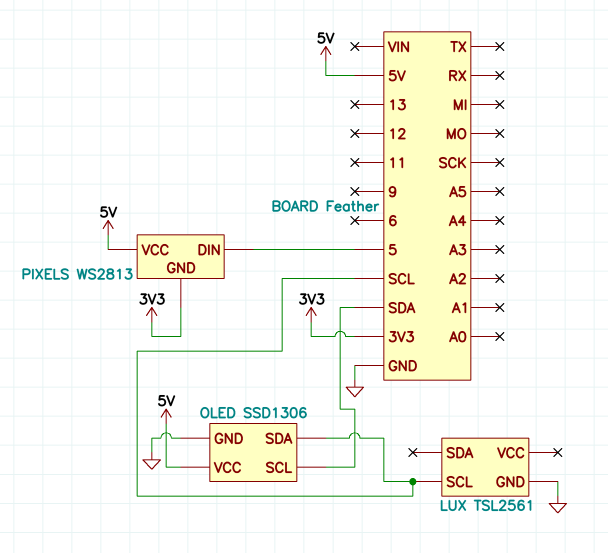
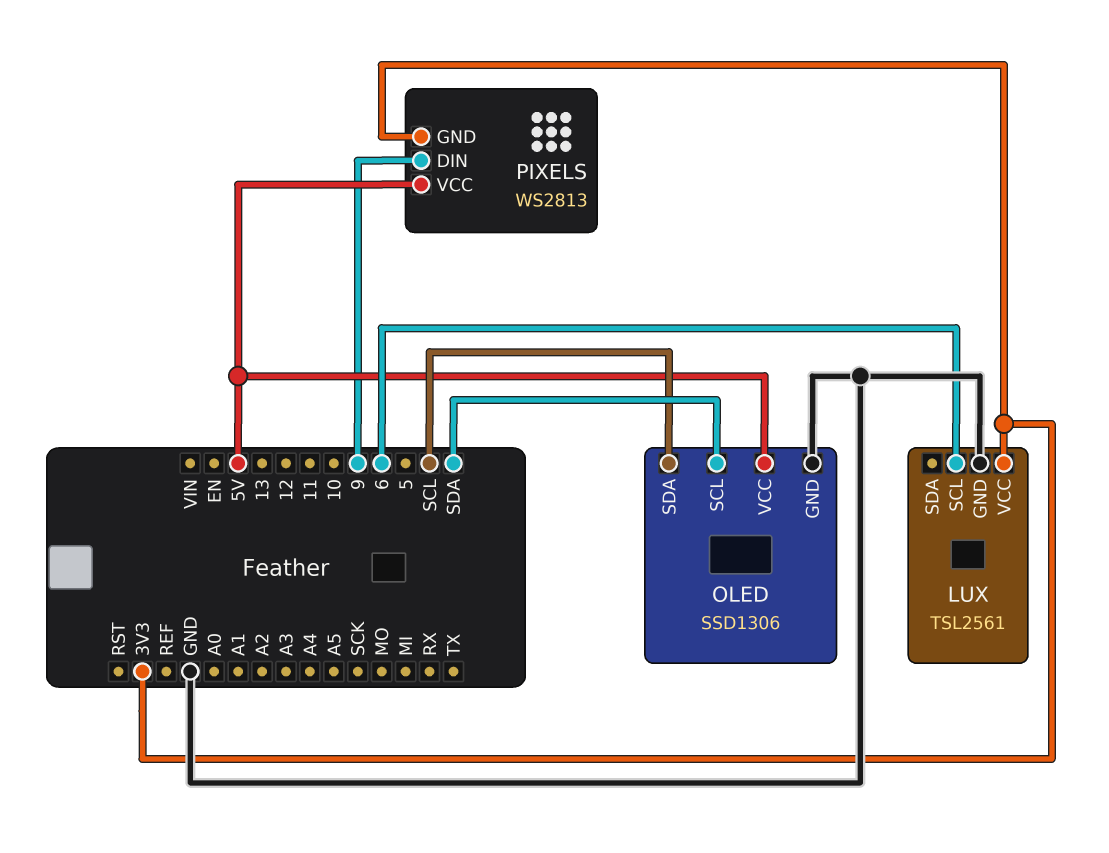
LUX pin SCL: SCL -> 6
LUX pin VCC: none -> 3V3
PIXELS pin DIN: 5 -> 9

